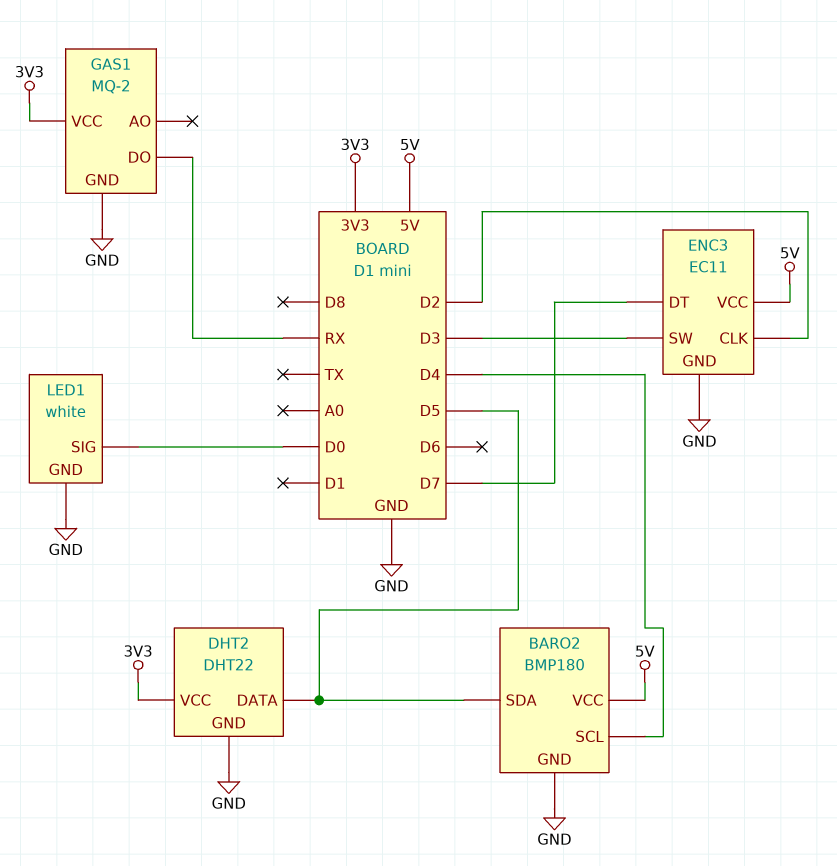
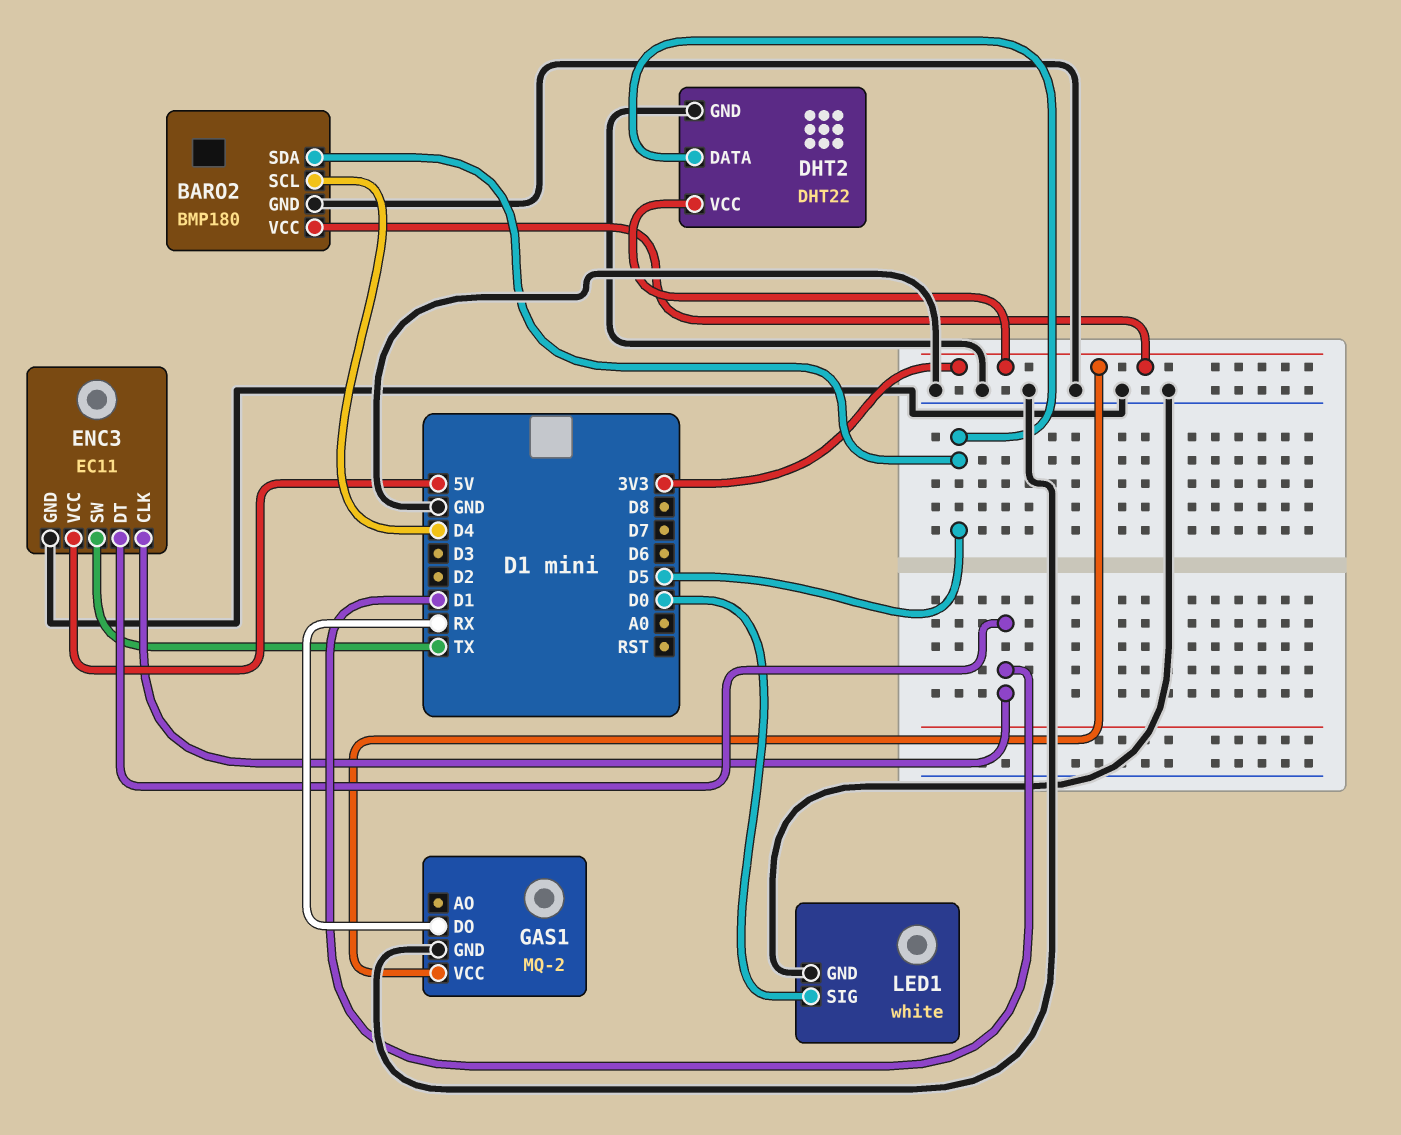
BARO2 pin VCC: 5V -> 3V3
ENC3 pin CLK: D2 -> D1
ENC3 pin DT: D7 -> D1
ENC3 pin SW: D3 -> TX

